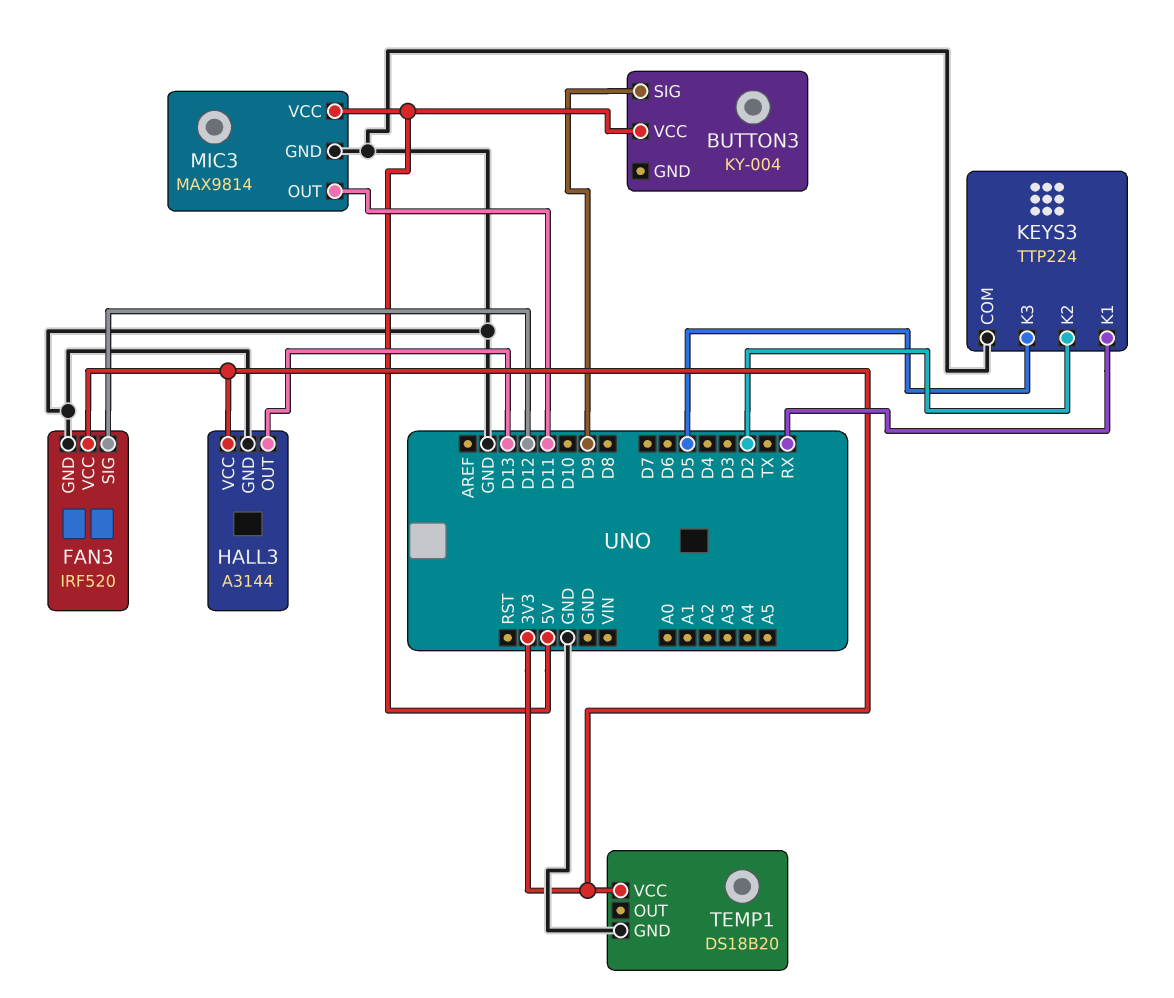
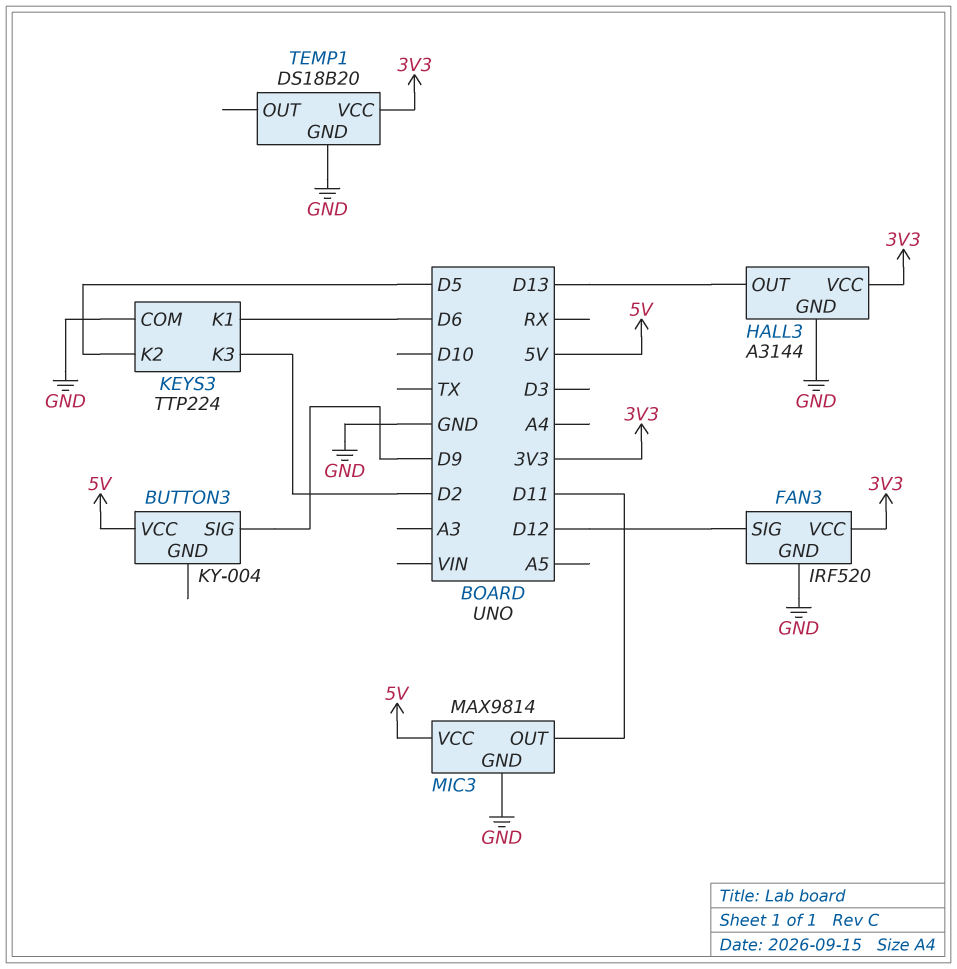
KEYS3 pin K1: RX -> D6
KEYS3 pin K2: D2 -> D5
KEYS3 pin K3: D5 -> D2

